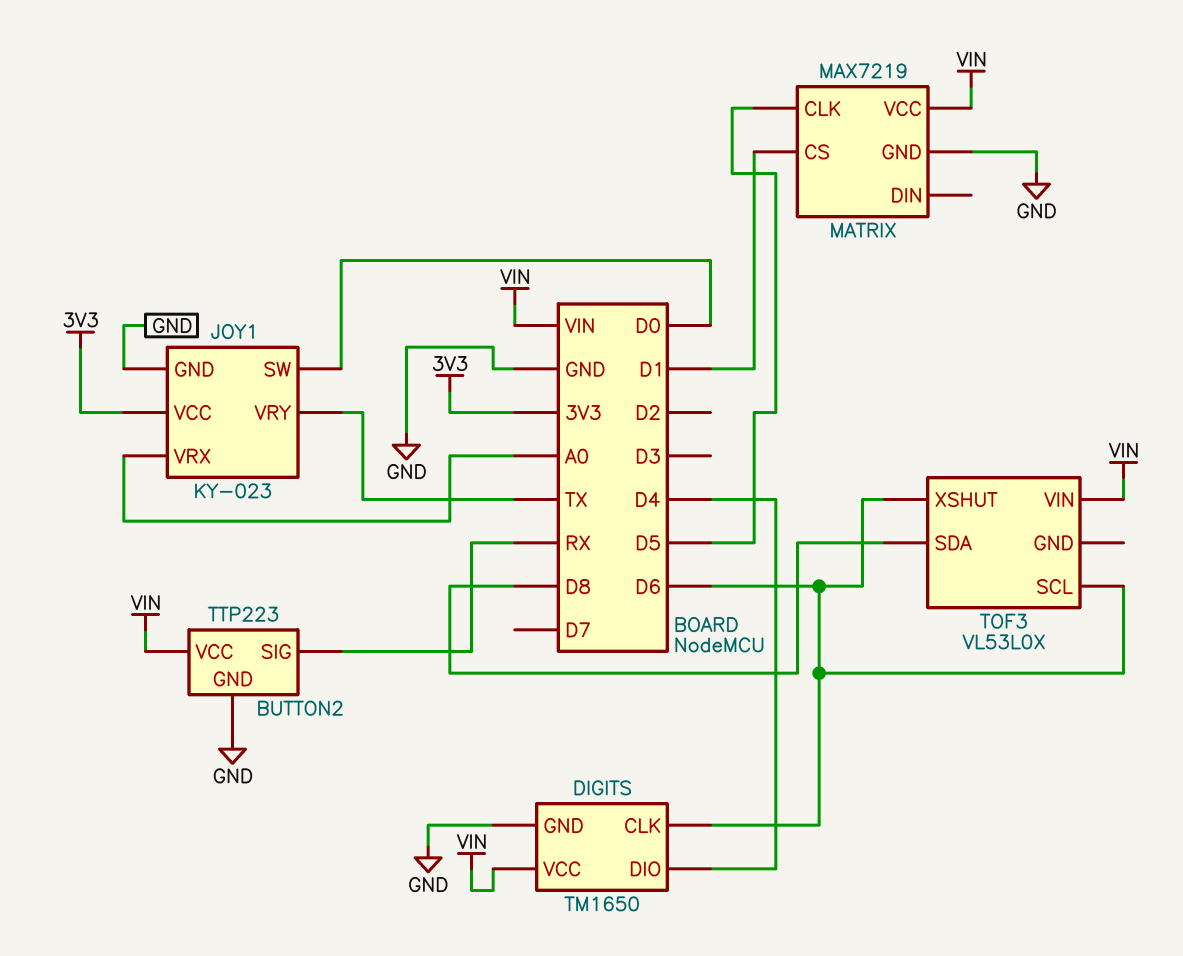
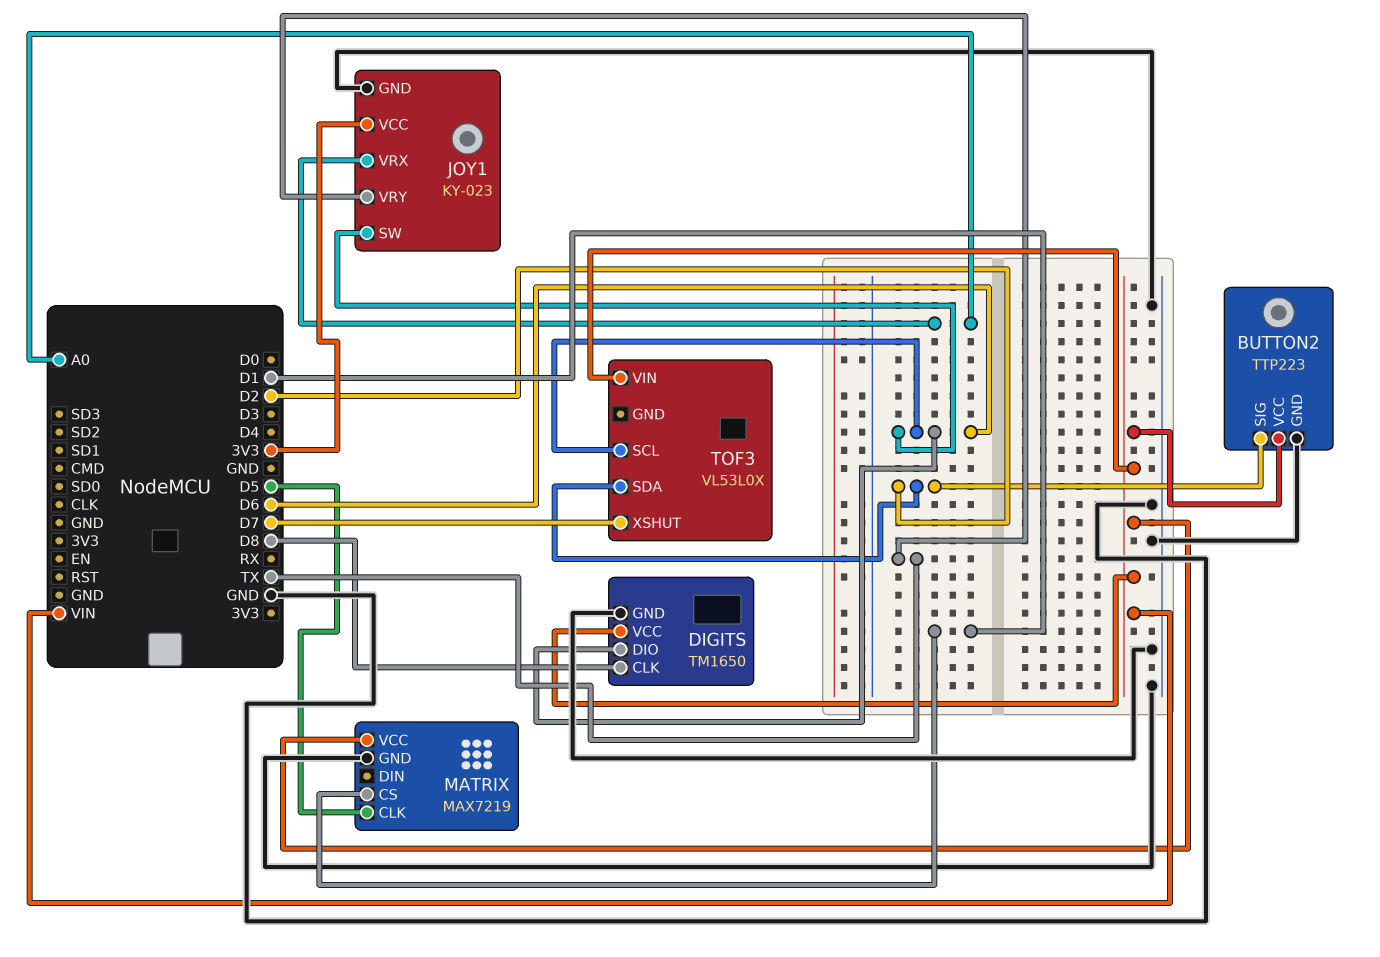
BUTTON2 pin SIG: RX -> D2
DIGITS pin CLK: D6 -> D8
DIGITS pin DIO: D4 -> D6
JOY1 pin SW: D0 -> D6
TOF3 pin SDA: D8 -> D2
TOF3 pin XSHUT: D6 -> D7

